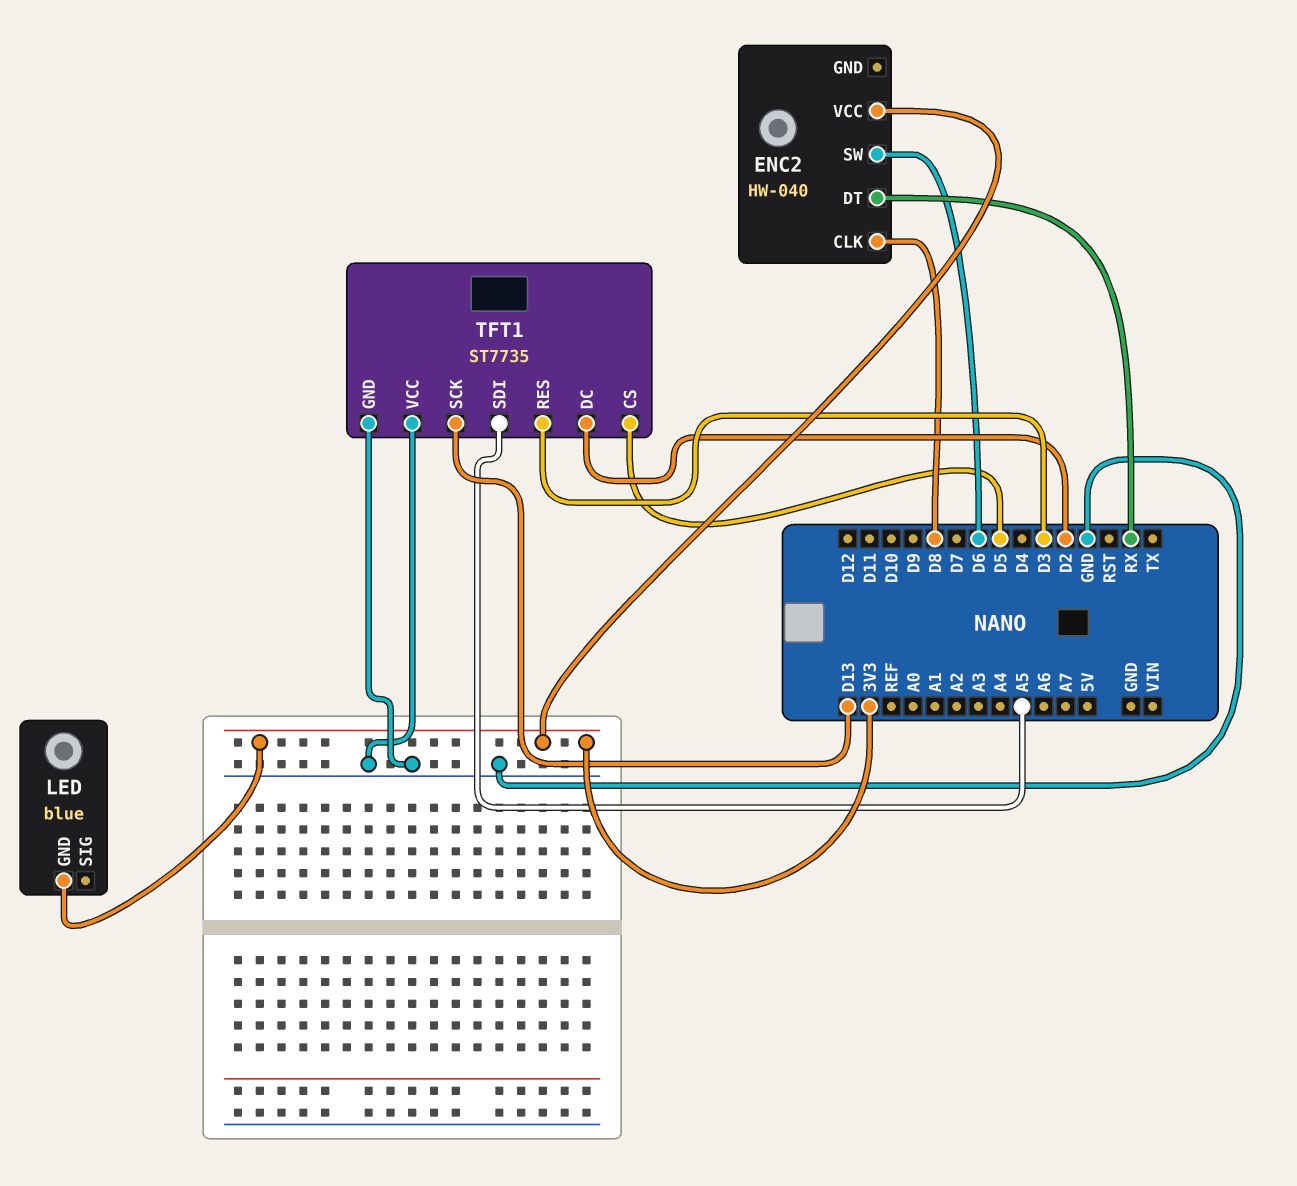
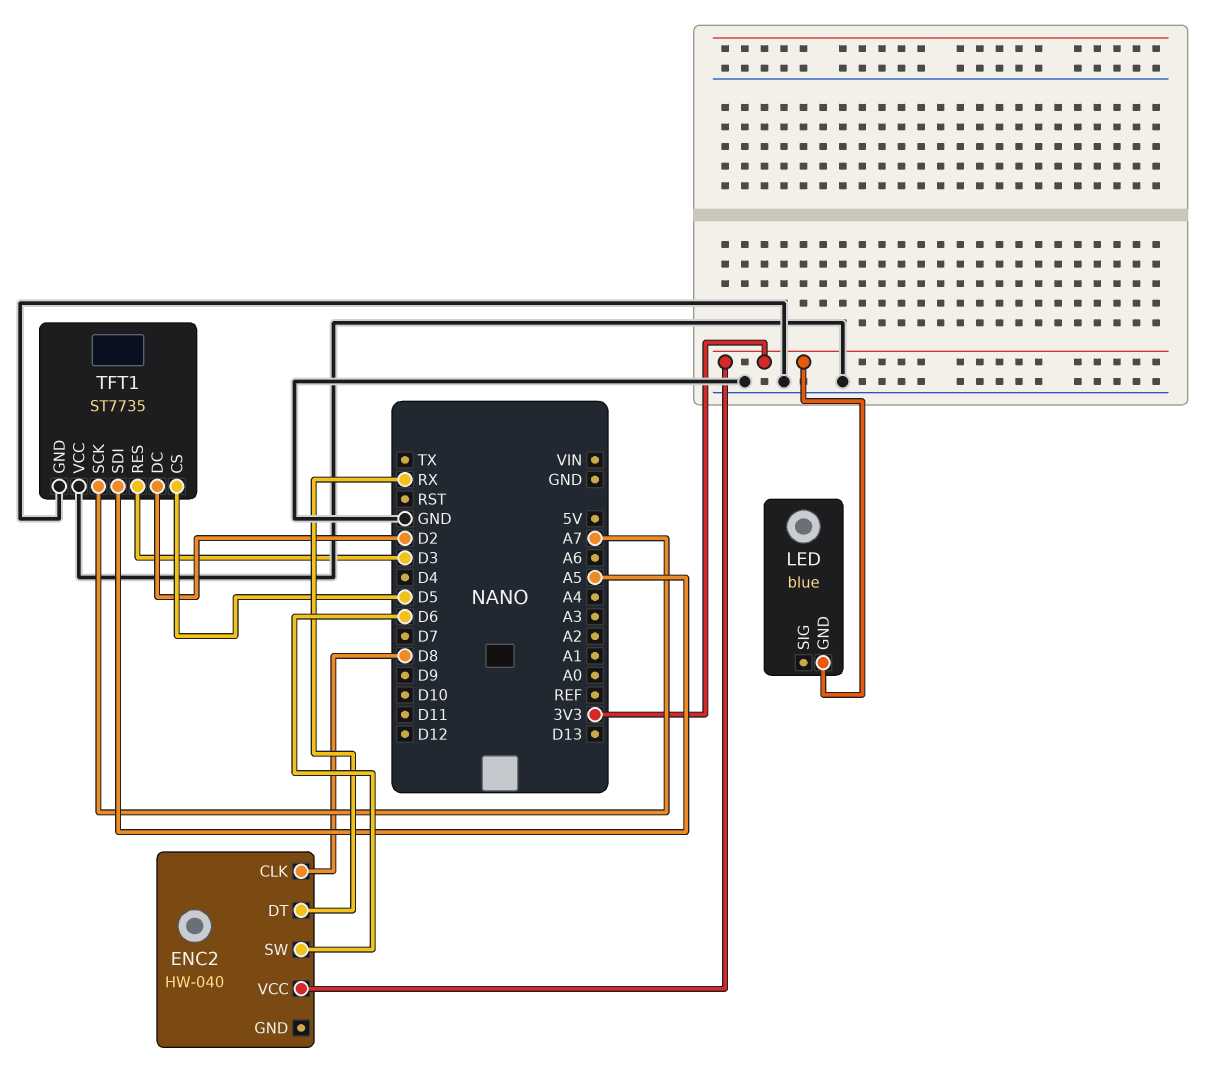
TFT1 pin SCK: D13 -> A7

